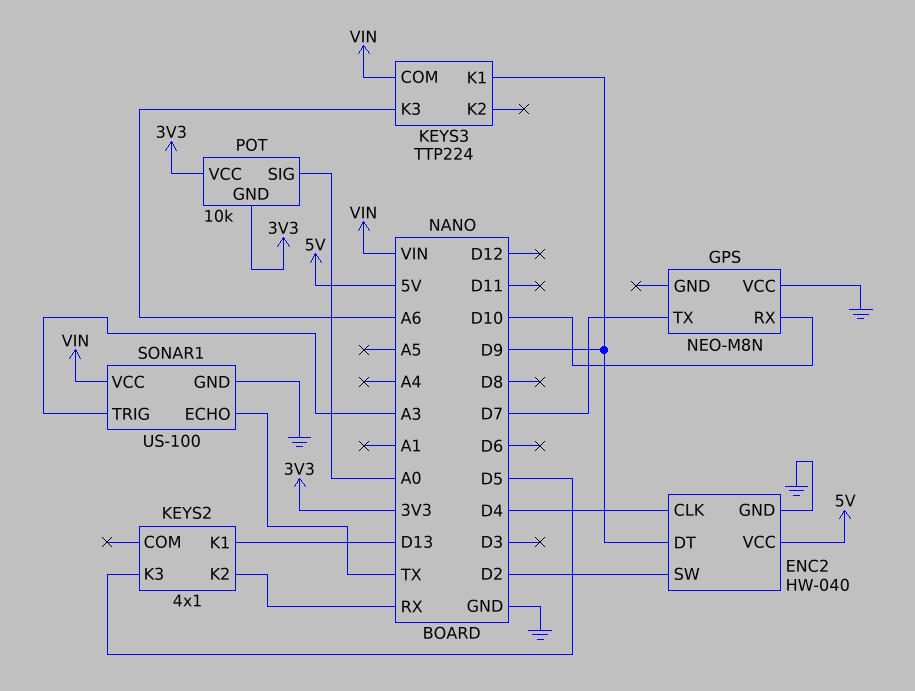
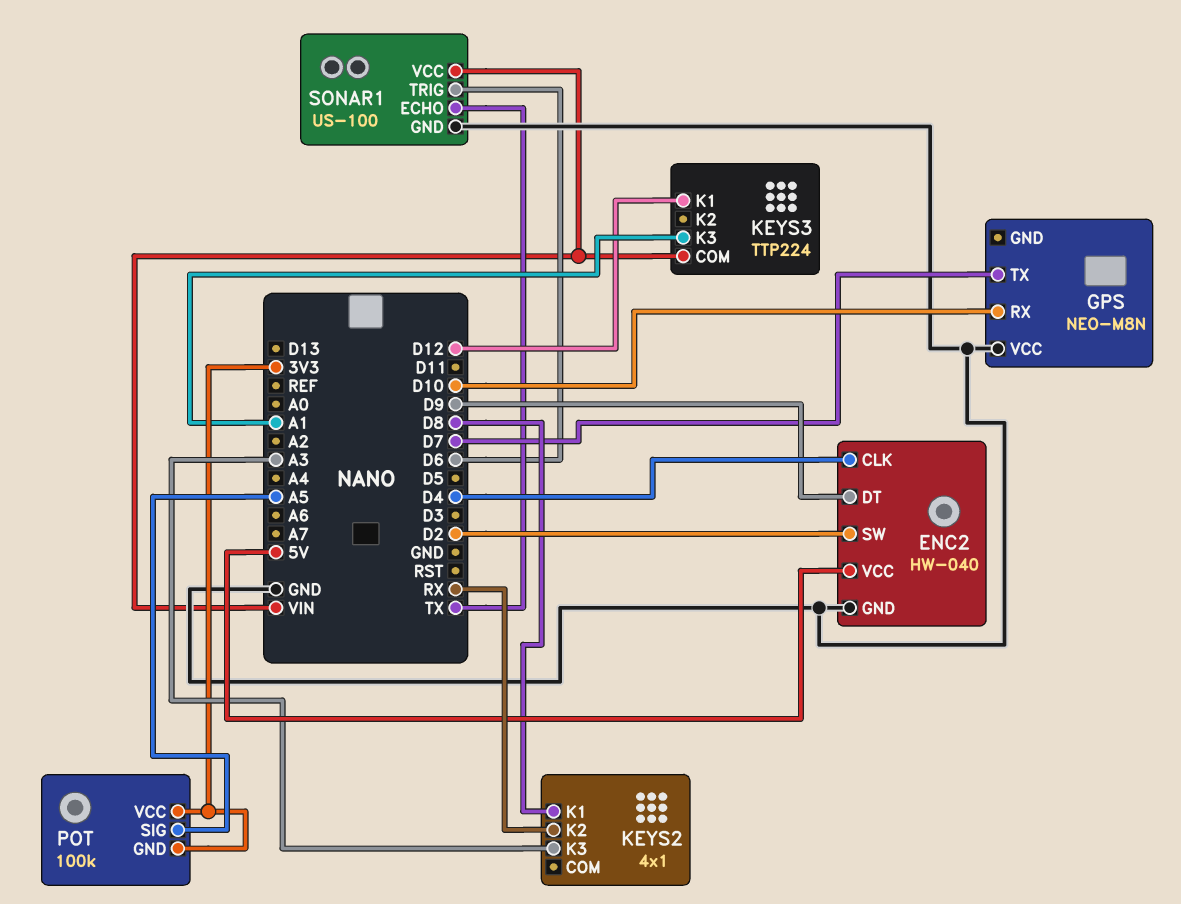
KEYS2 pin K1: D13 -> D8
KEYS2 pin K3: D5 -> A3
KEYS3 pin K1: D9 -> D12
KEYS3 pin K3: A6 -> A1
POT: 10k -> 100k
POT pin SIG: A0 -> A5
SONAR1 pin TRIG: A3 -> D6

